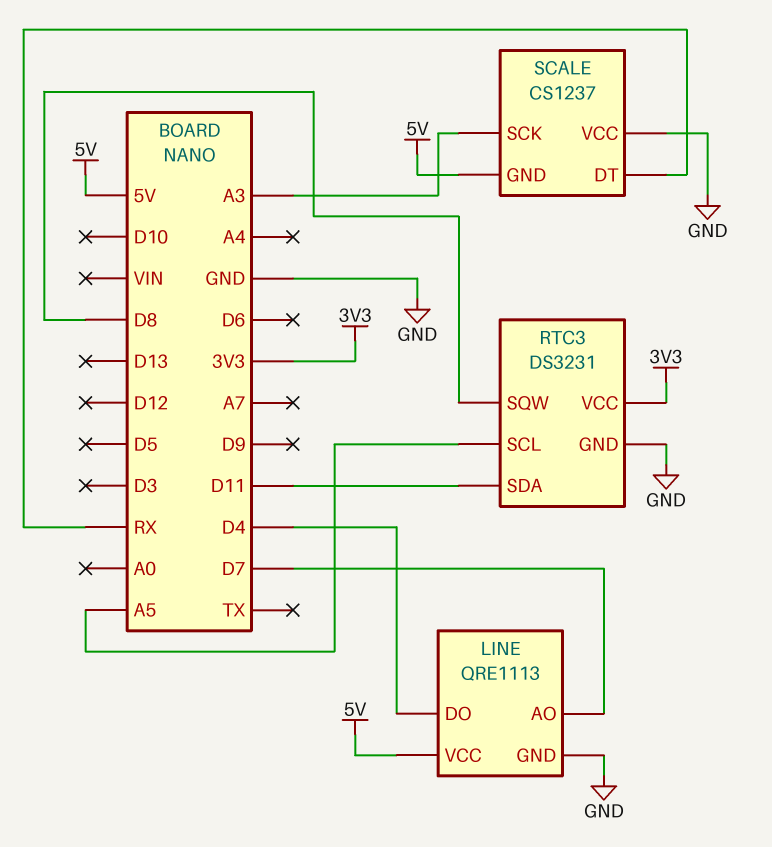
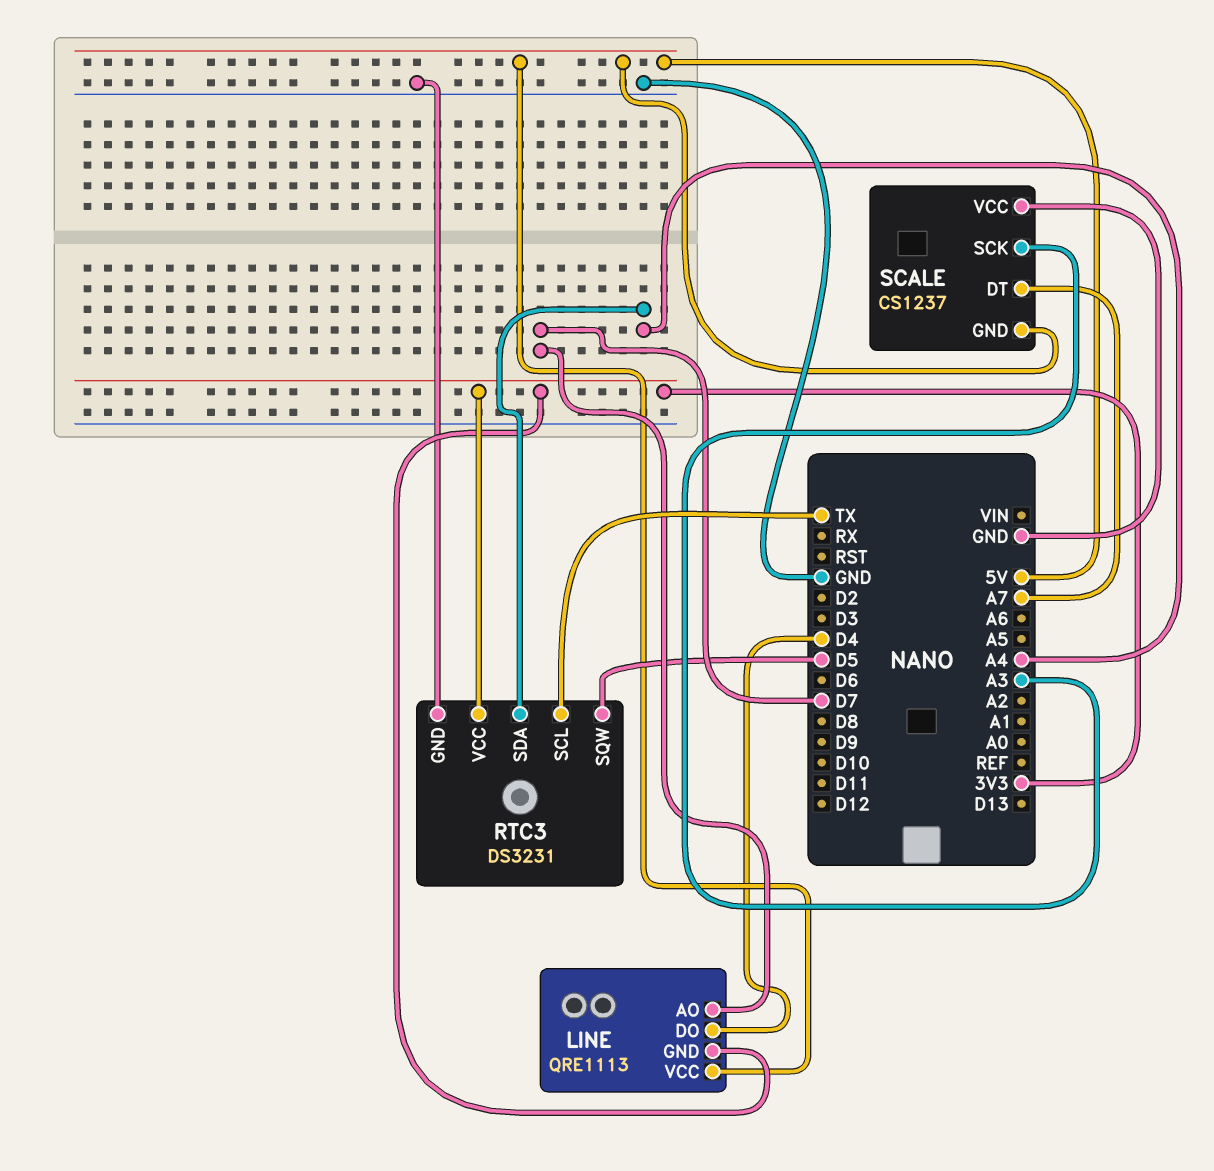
LINE pin GND: GND -> 3V3
RTC3 pin SCL: A5 -> TX
RTC3 pin SDA: D11 -> A4
RTC3 pin SQW: D8 -> D5
SCALE pin DT: RX -> A7

